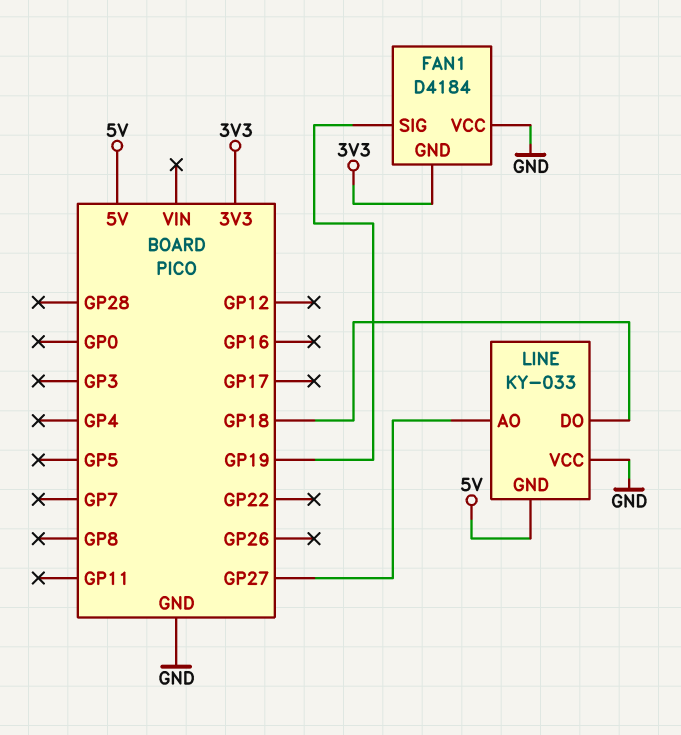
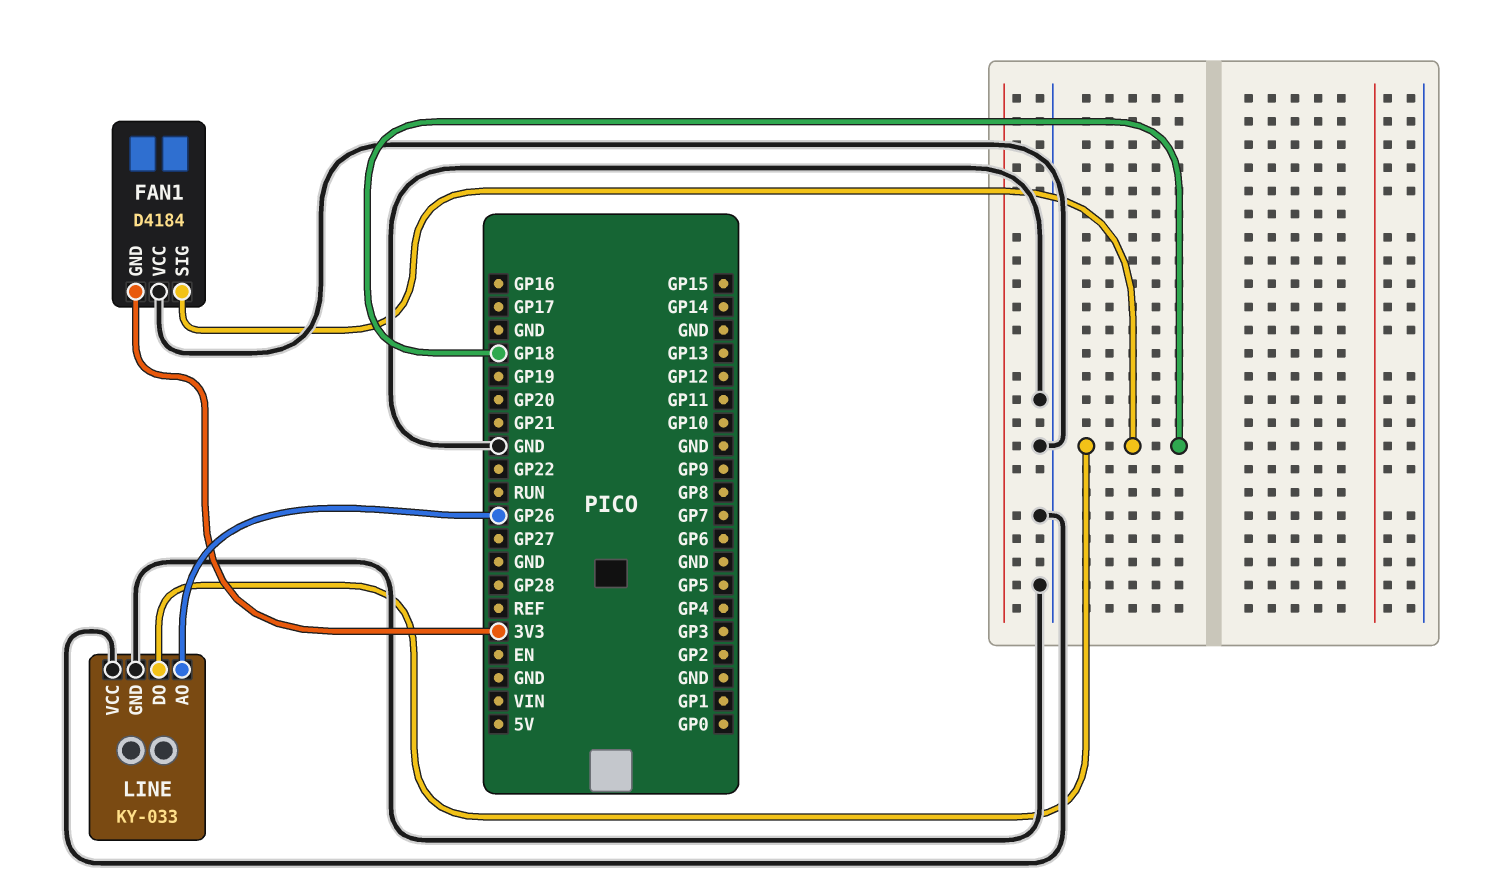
FAN1 pin SIG: GP19 -> GP18
LINE pin AO: GP27 -> GP26
LINE pin GND: 5V -> GND

